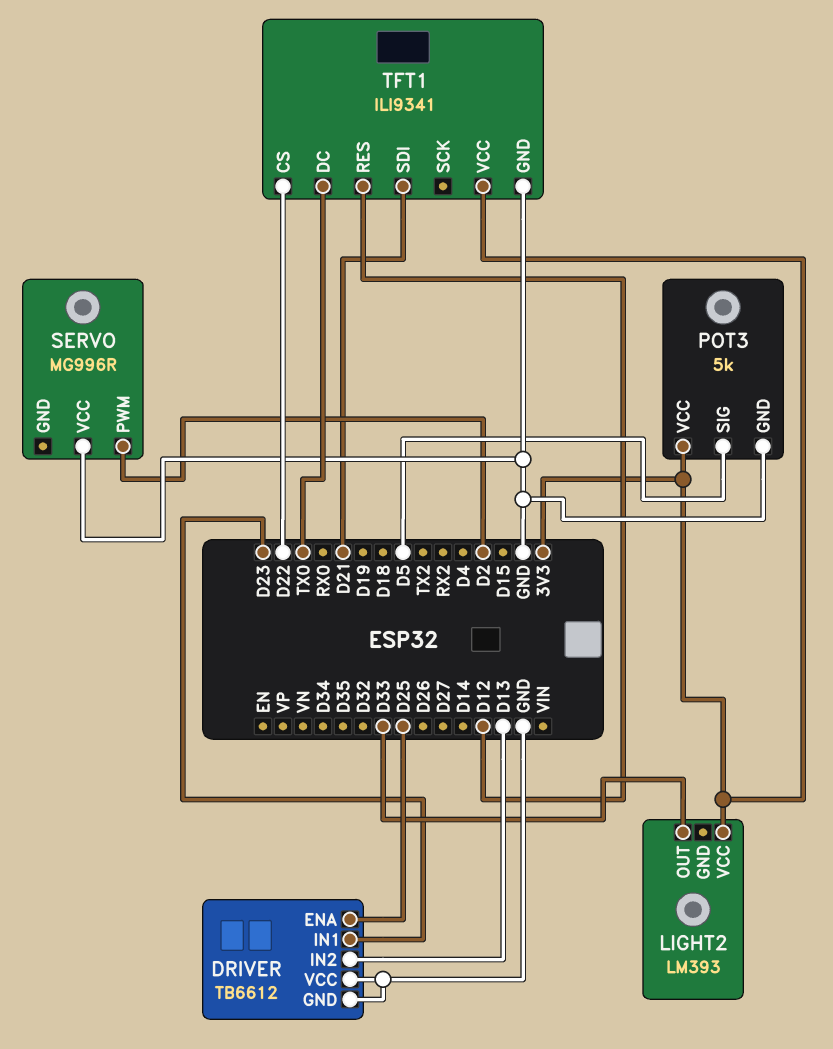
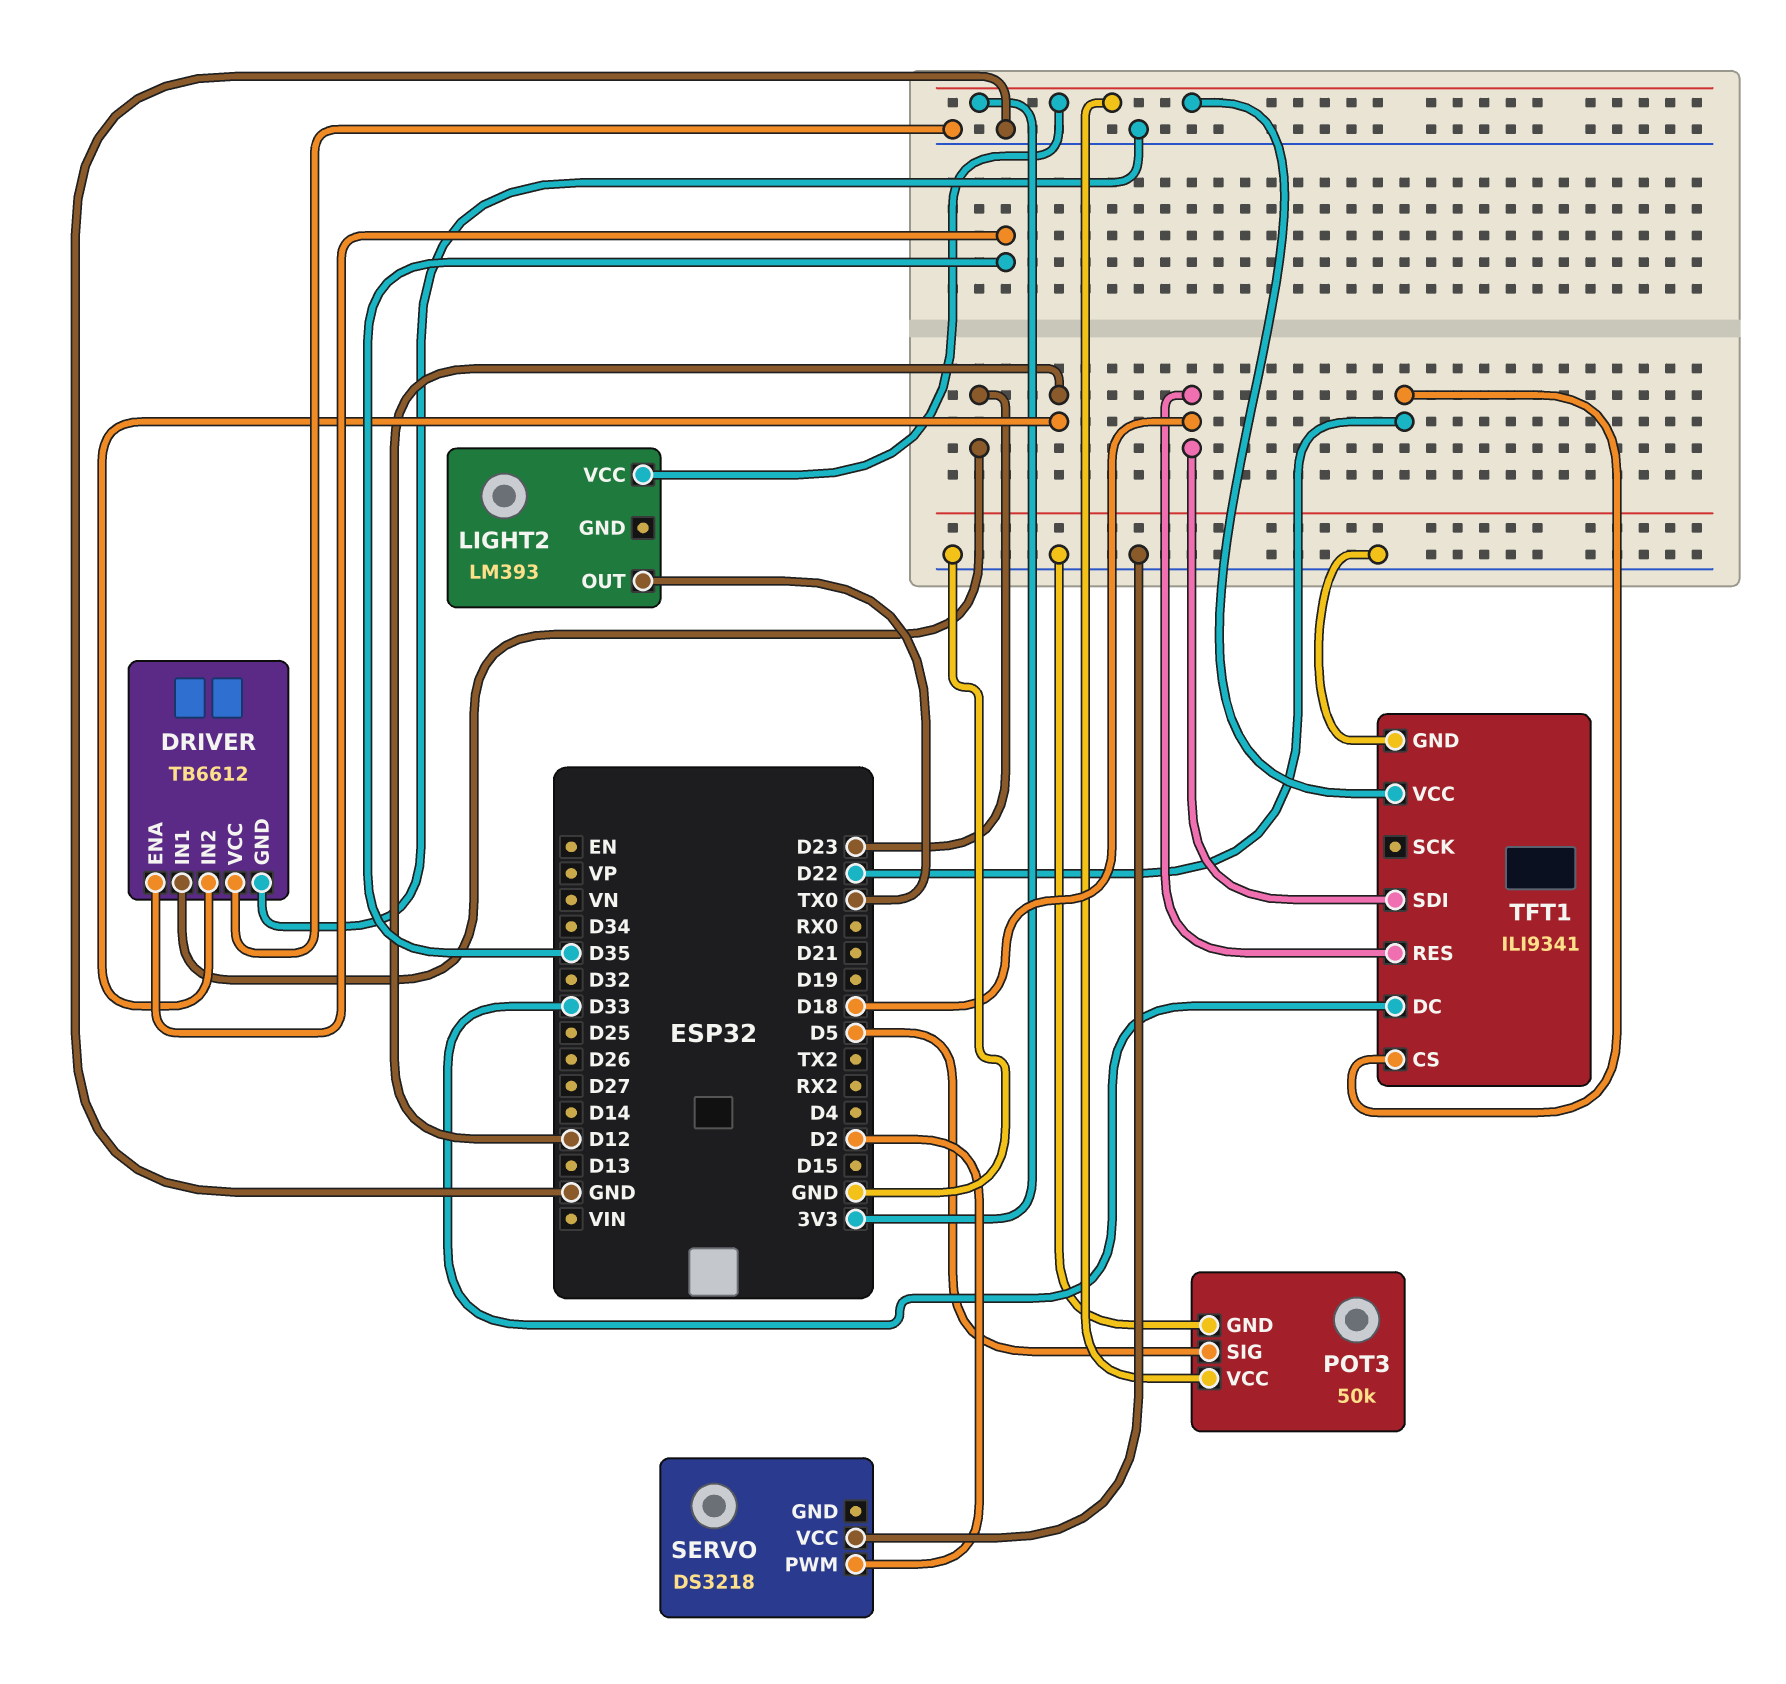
DRIVER pin ENA: D25 -> D35
DRIVER pin IN2: D13 -> D12
LIGHT2 pin OUT: D33 -> TX0
POT3: 5k -> 50k
SERVO: MG996R -> DS3218
TFT1 pin DC: TX0 -> D33
TFT1 pin RES: D12 -> D18
TFT1 pin SDI: D21 -> D18

